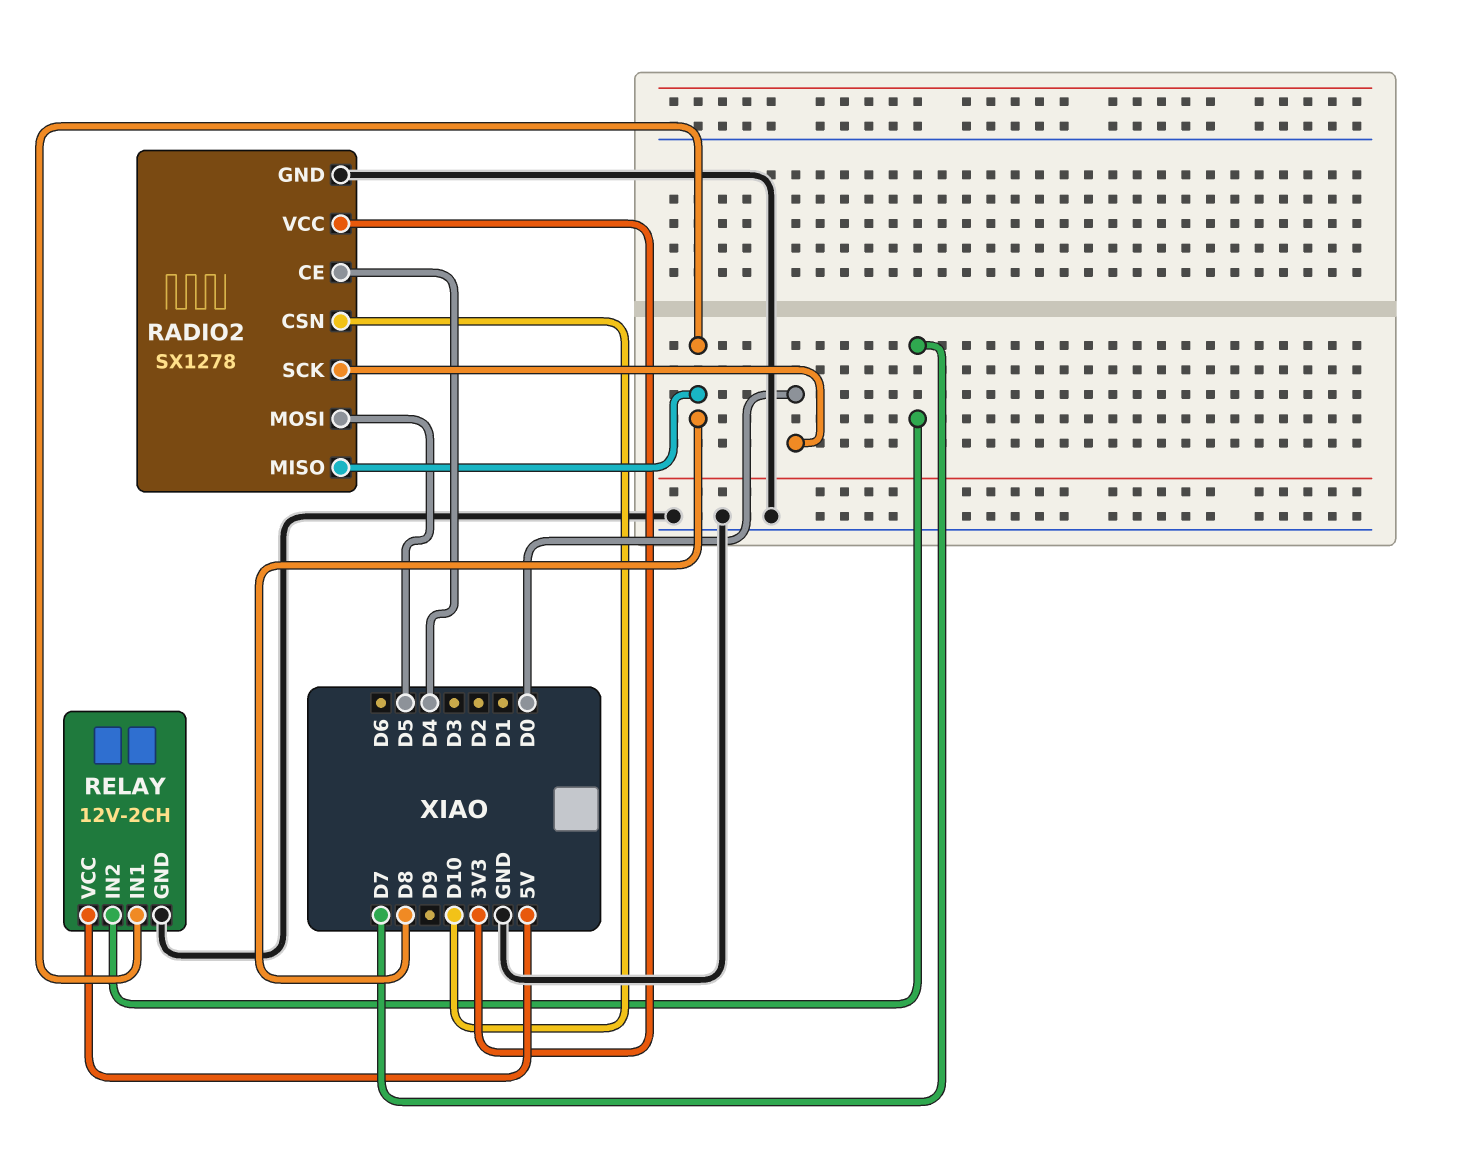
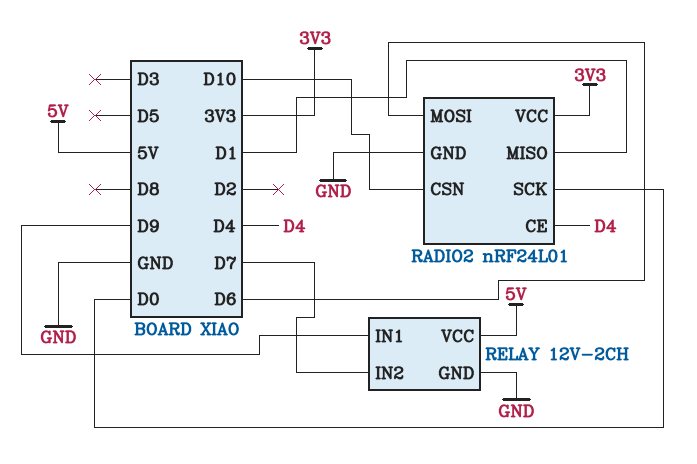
RADIO2: SX1278 -> nRF24L01
RADIO2 pin MISO: D8 -> D1
RADIO2 pin MOSI: D5 -> D6
RELAY pin IN1: D8 -> D9

